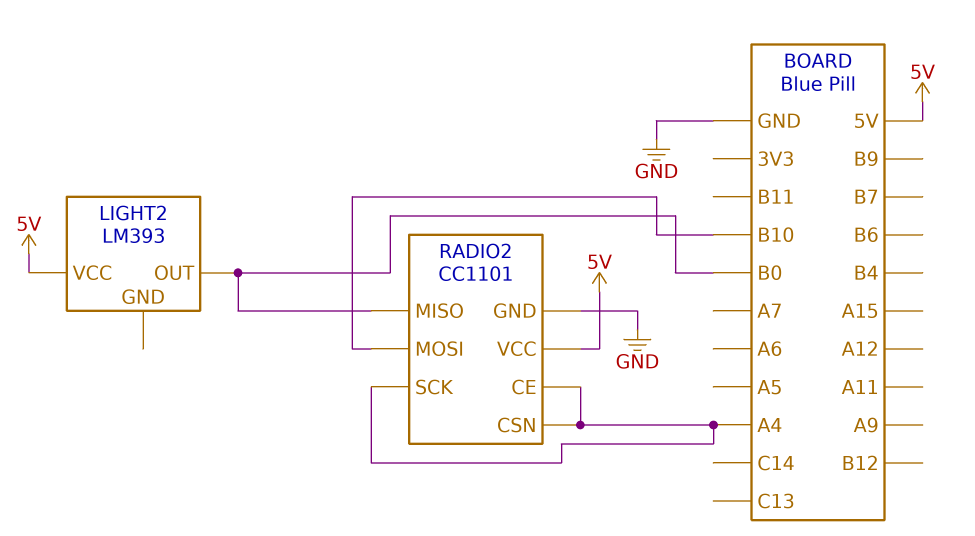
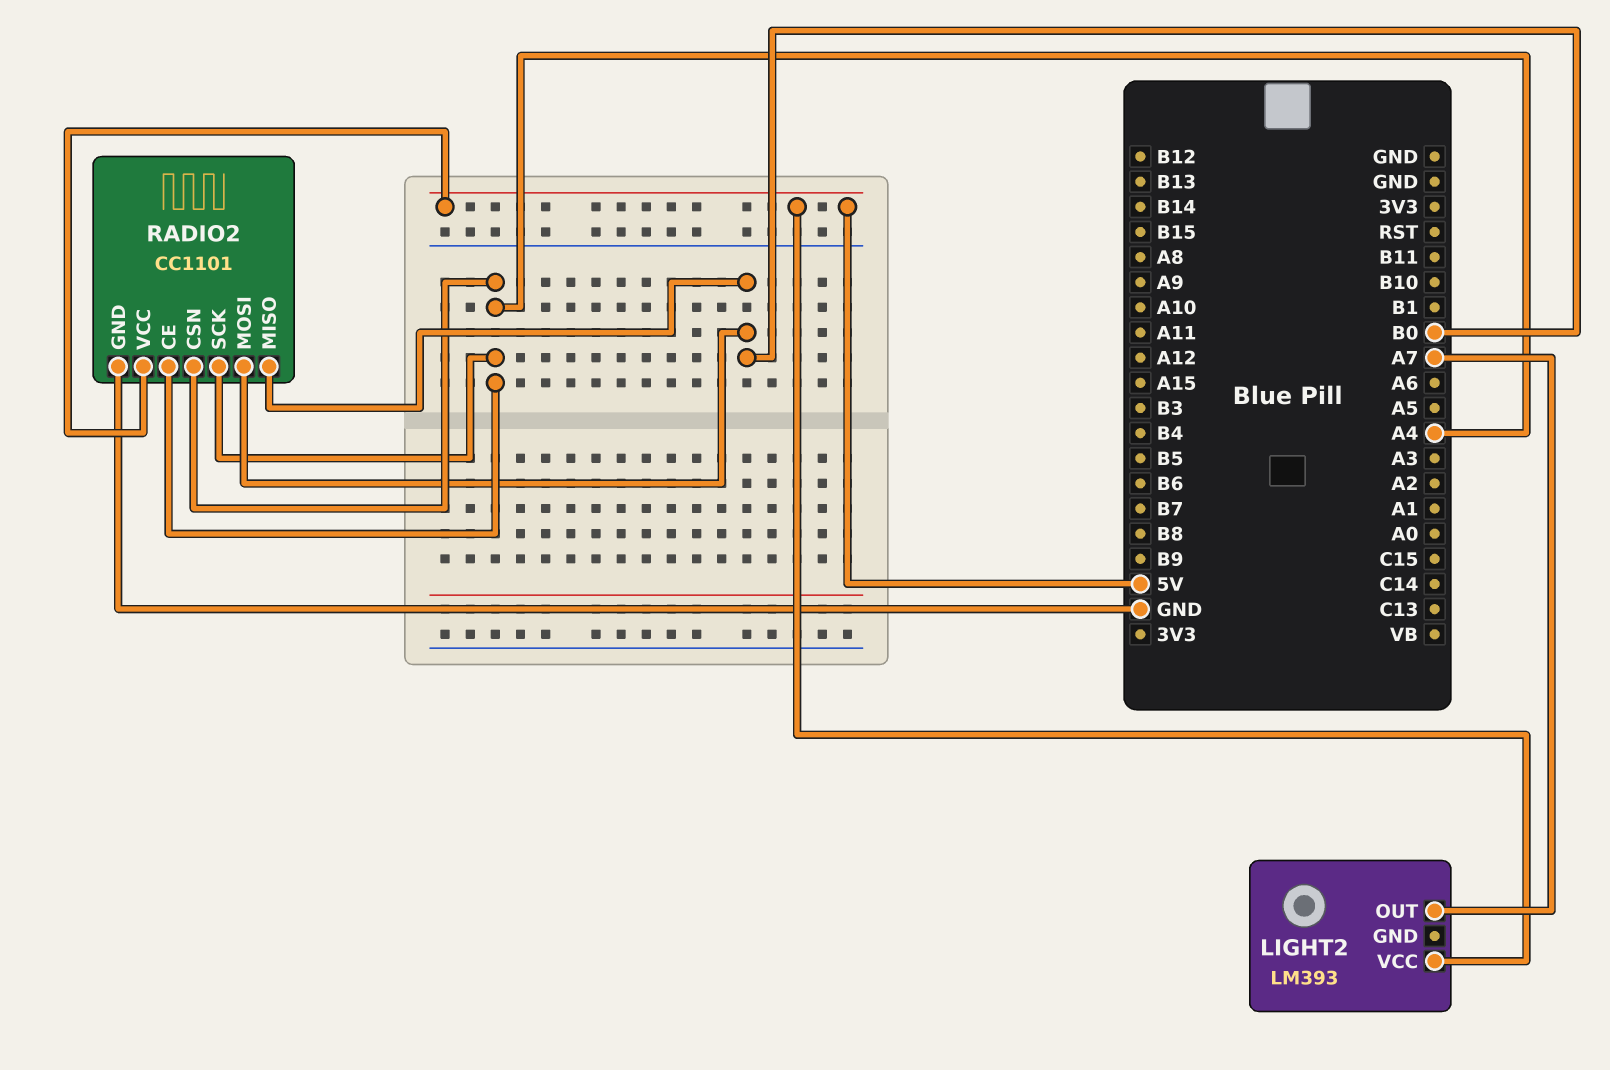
LIGHT2 pin OUT: B0 -> A7
RADIO2 pin MOSI: B10 -> B0

